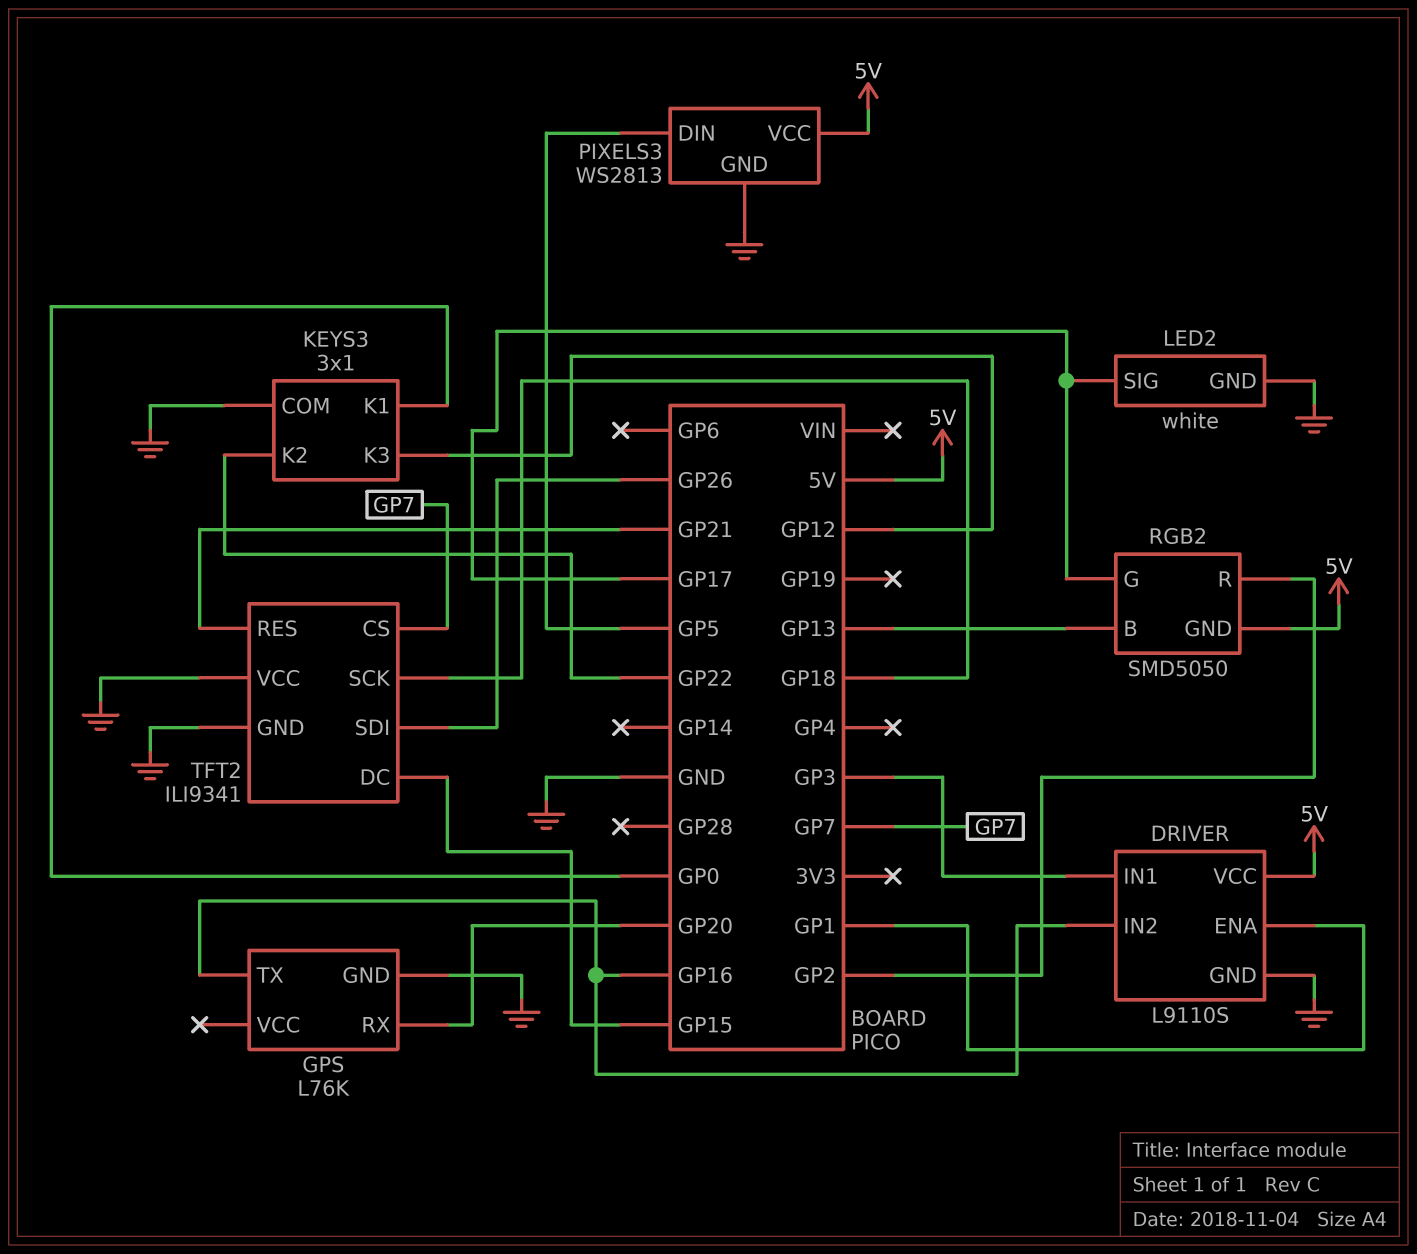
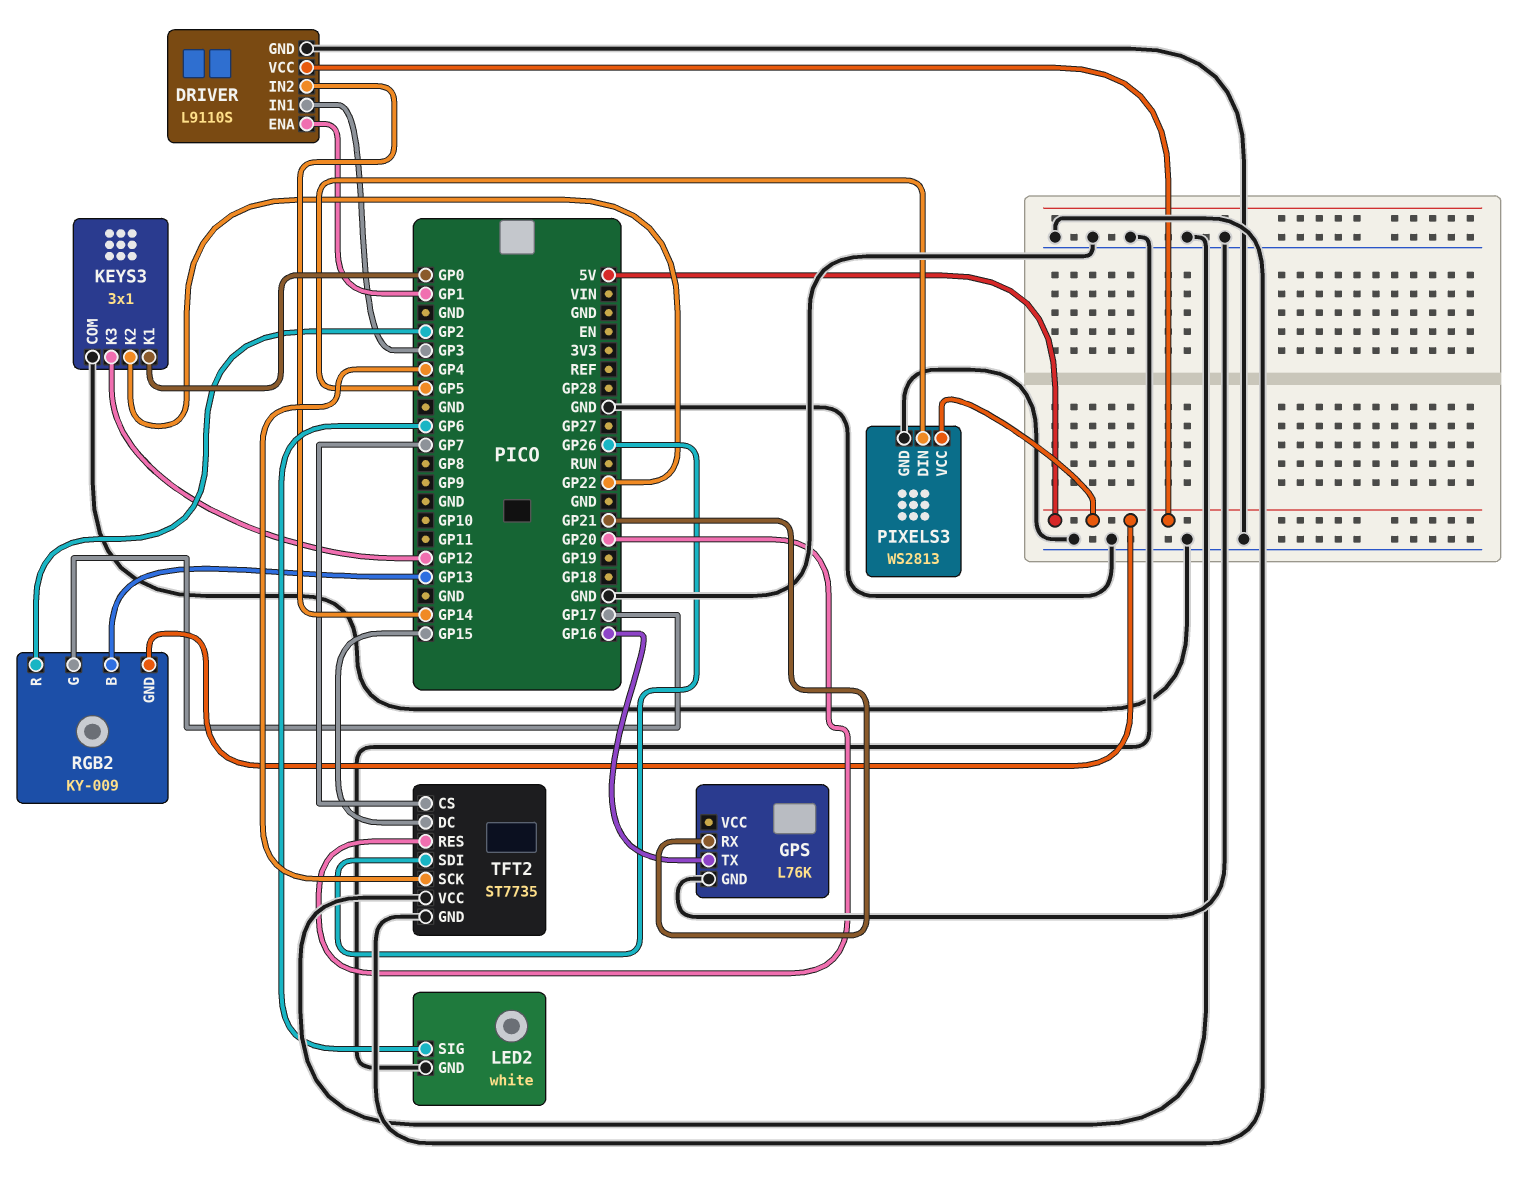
DRIVER pin IN2: GP16 -> GP14
GPS pin RX: GP20 -> GP21
LED2 pin SIG: GP17 -> GP6
RGB2: SMD5050 -> KY-009
TFT2: ILI9341 -> ST7735
TFT2 pin RES: GP21 -> GP20
TFT2 pin SCK: GP18 -> GP4

